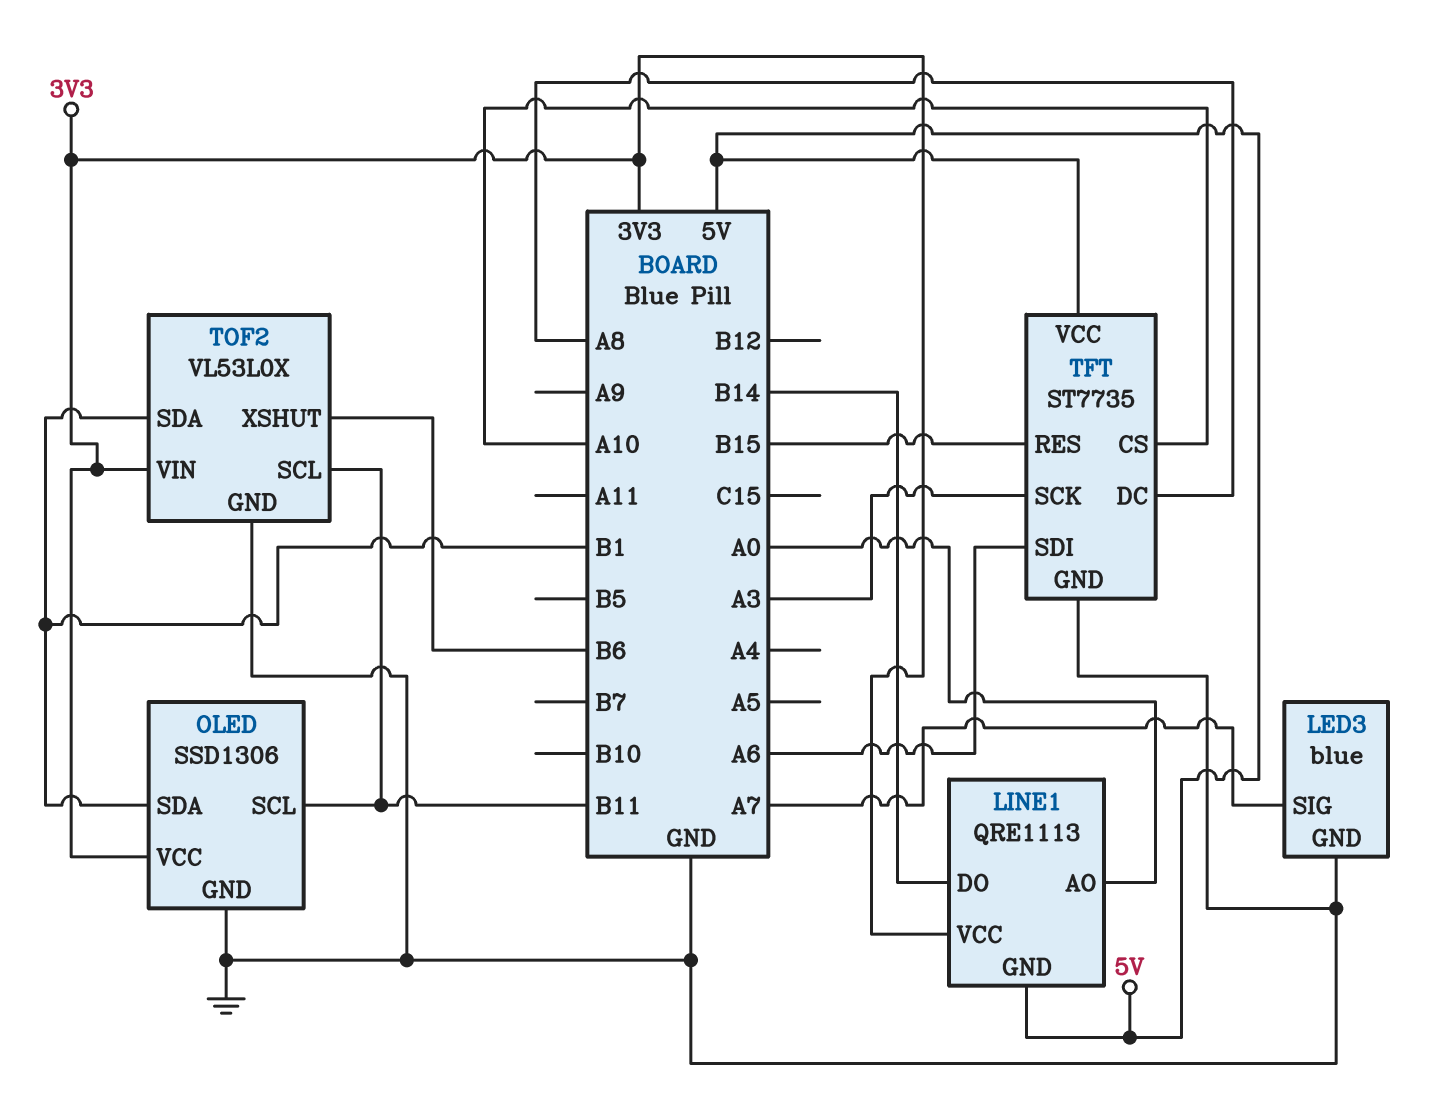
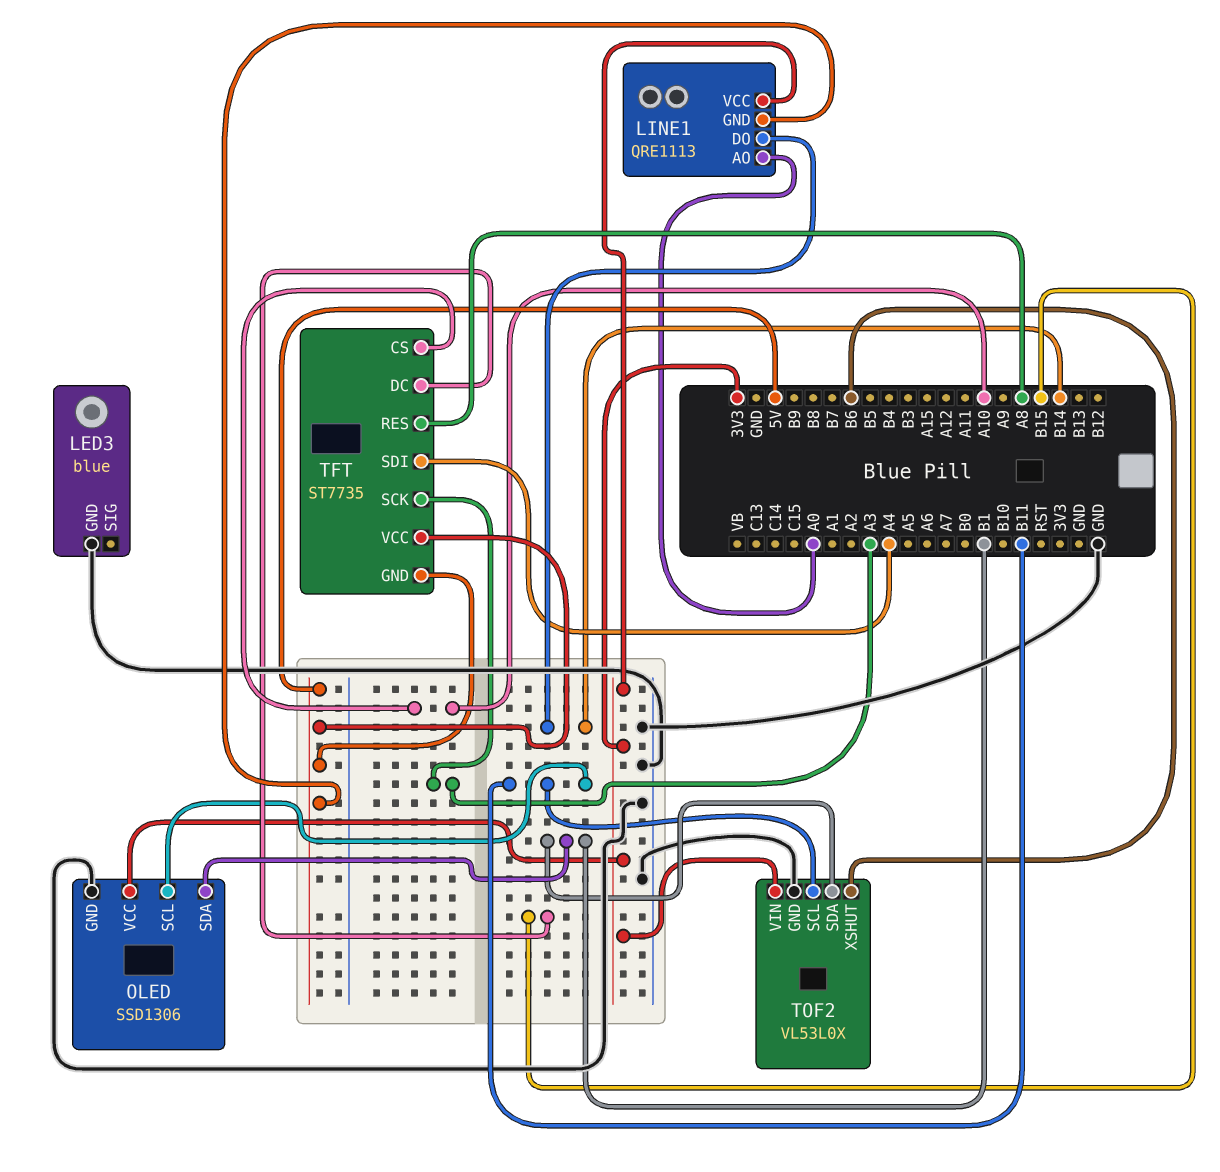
LED3 pin SIG: A7 -> none
TFT pin DC: A8 -> B15
TFT pin GND: GND -> 5V
TFT pin RES: B15 -> A8
TFT pin SDI: A6 -> A4

